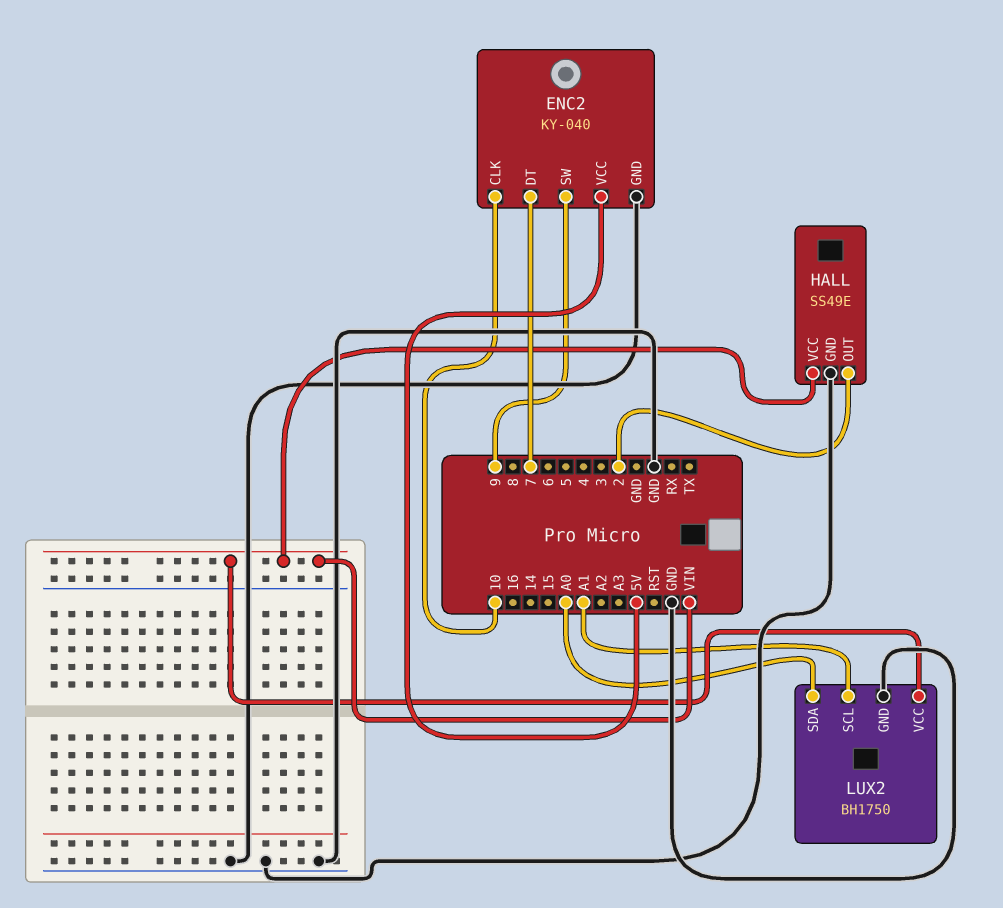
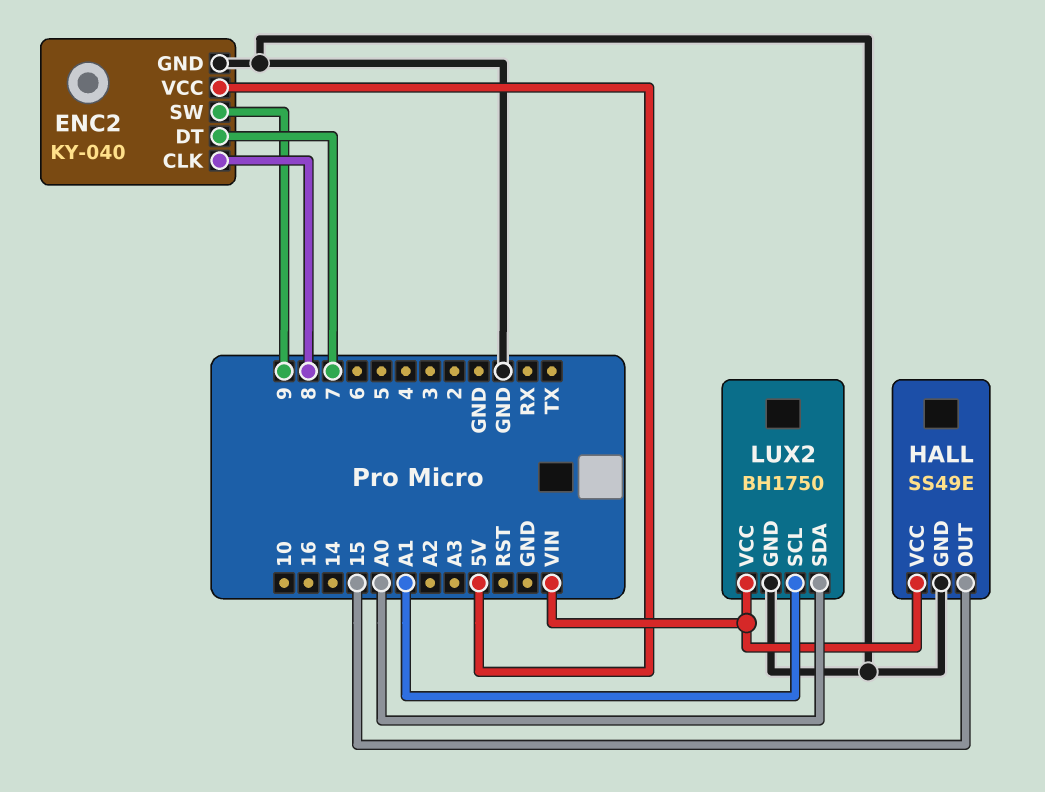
ENC2 pin CLK: 10 -> 8
HALL pin OUT: 2 -> 15

